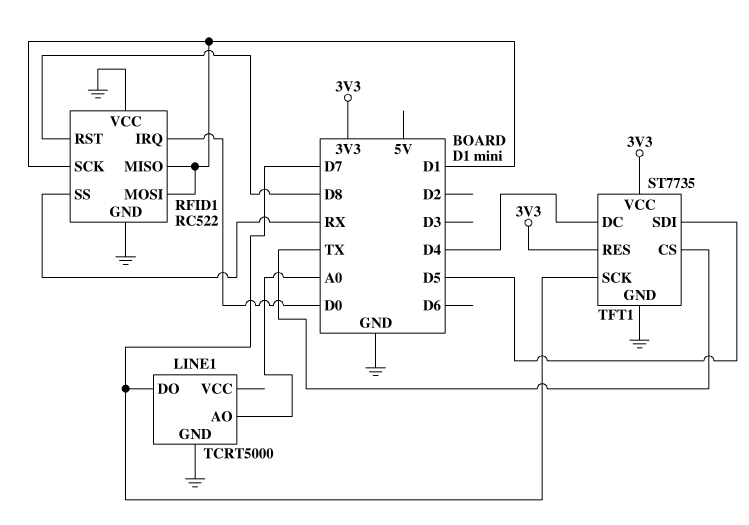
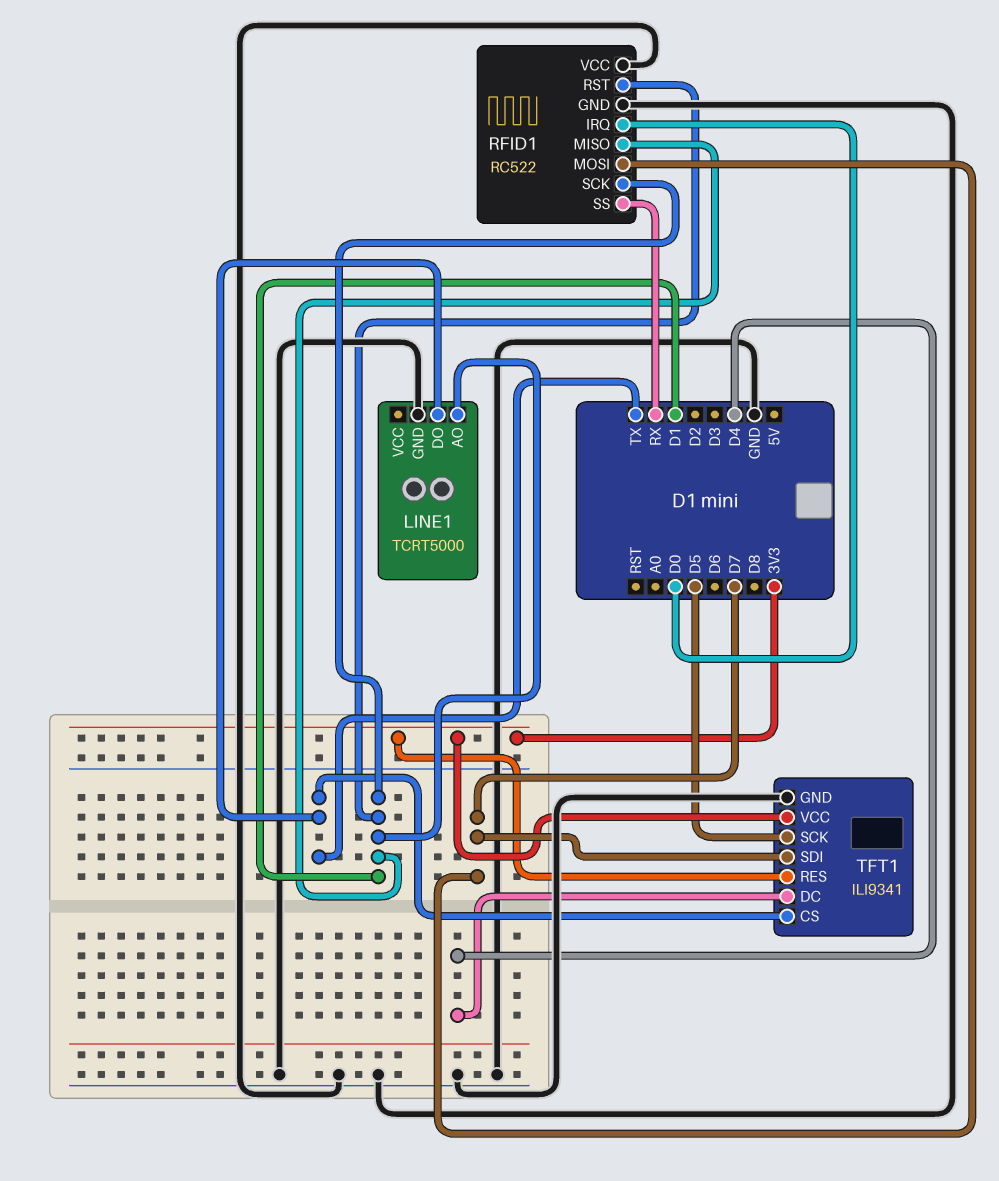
LINE1 pin AO: A0 -> D1
LINE1 pin DO: D7 -> TX
RFID1 pin MOSI: D1 -> D7
RFID1 pin RST: D8 -> D1
TFT1: ST7735 -> ILI9341
TFT1 pin SCK: D7 -> D5
TFT1 pin SDI: D5 -> D7

